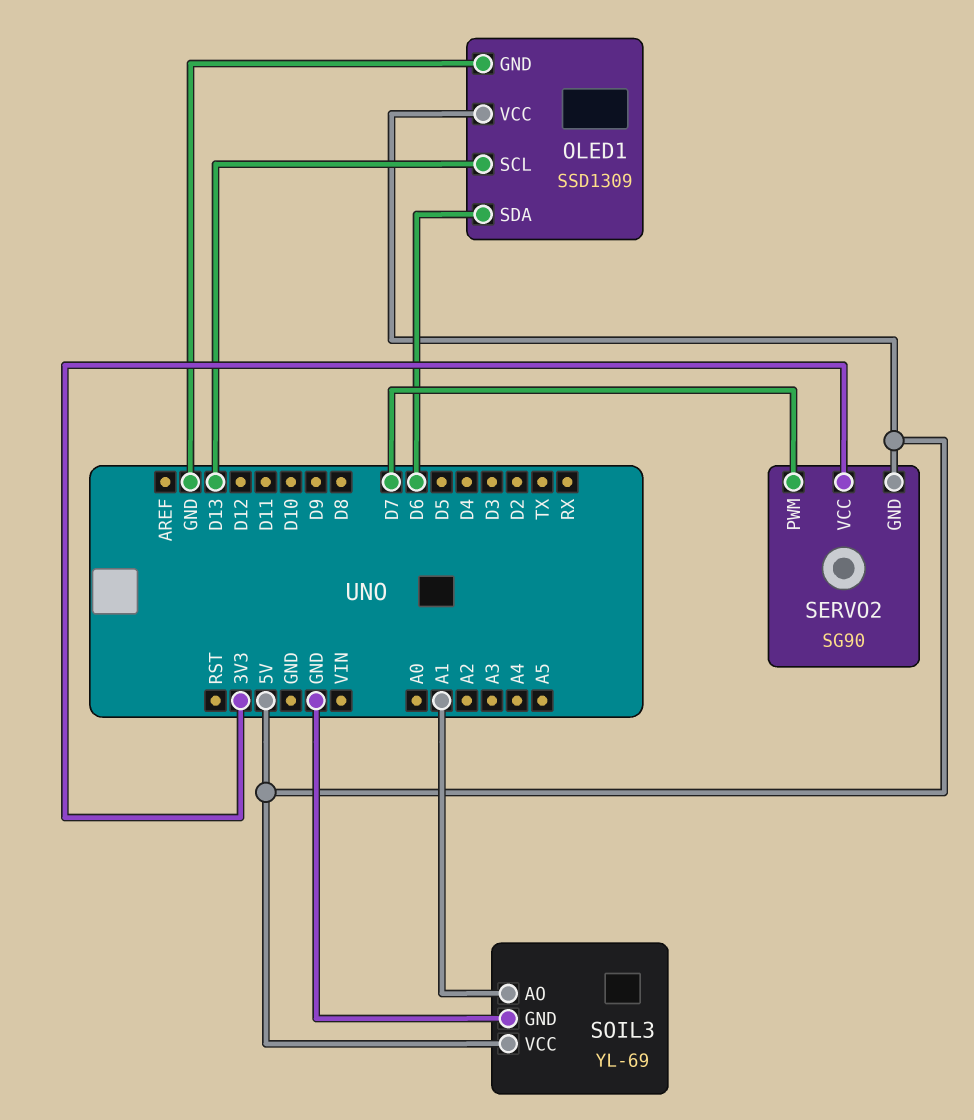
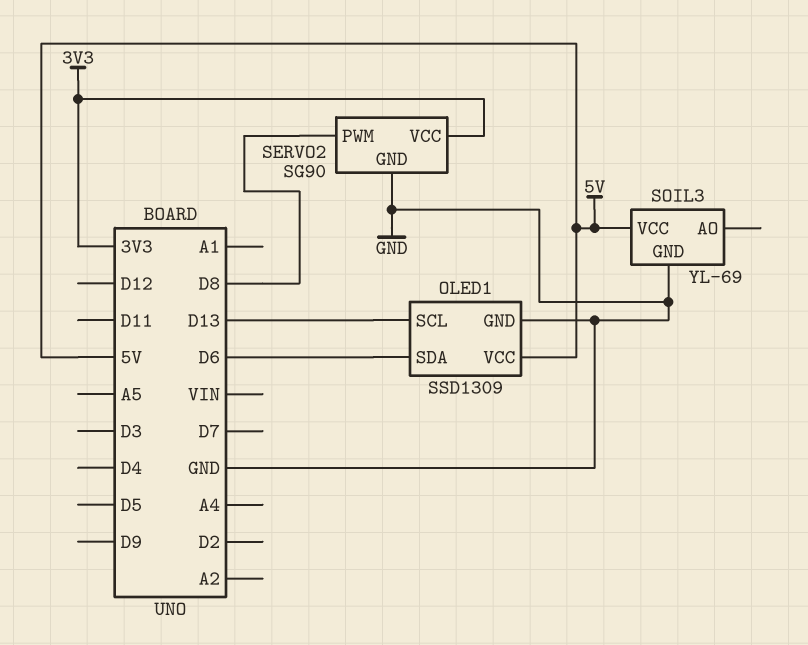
SERVO2 pin GND: 5V -> GND
SERVO2 pin PWM: D7 -> D8
SOIL3 pin AO: A1 -> none

